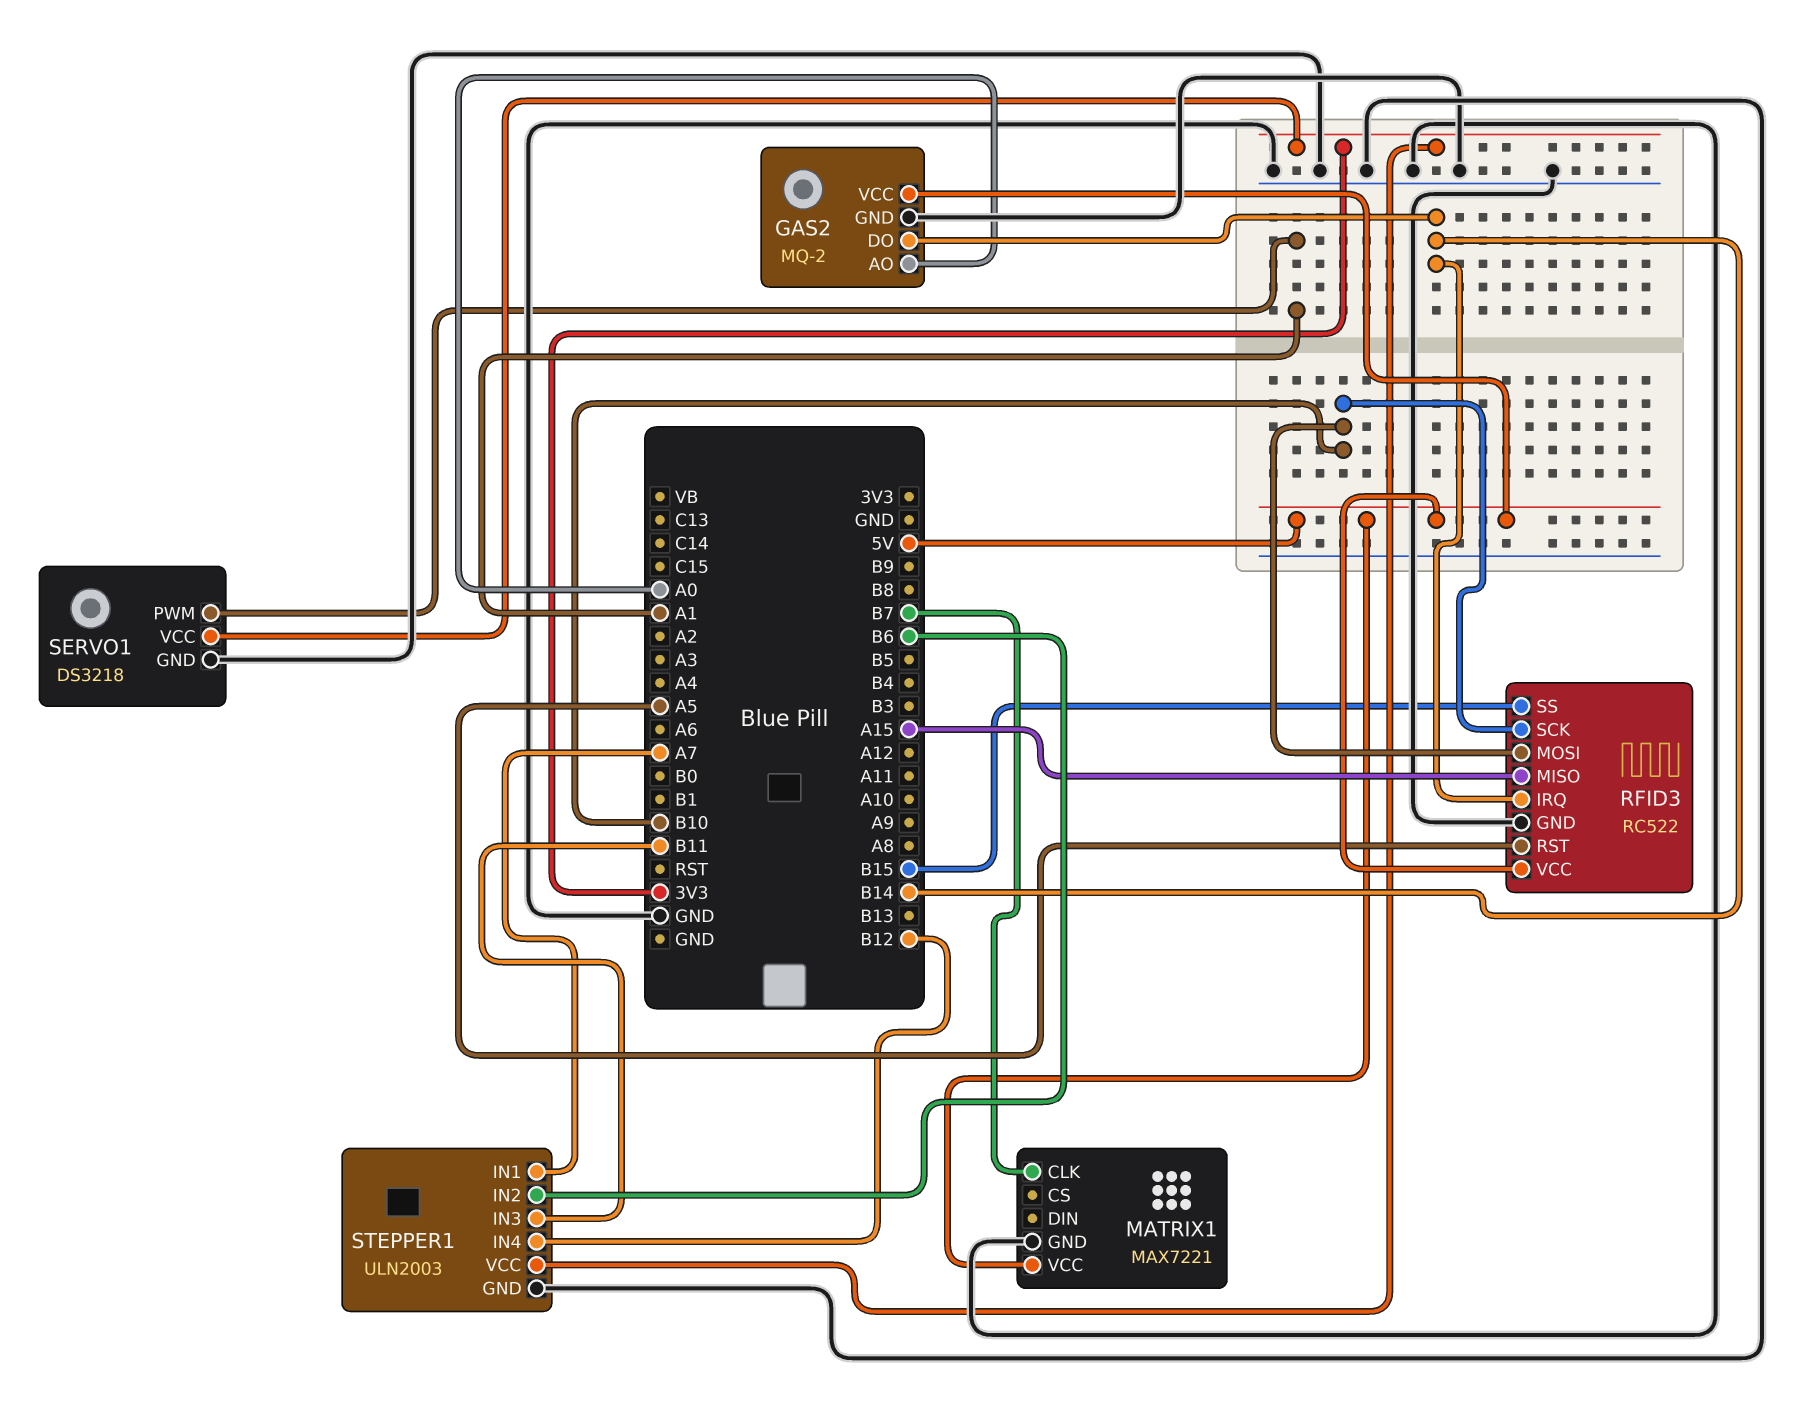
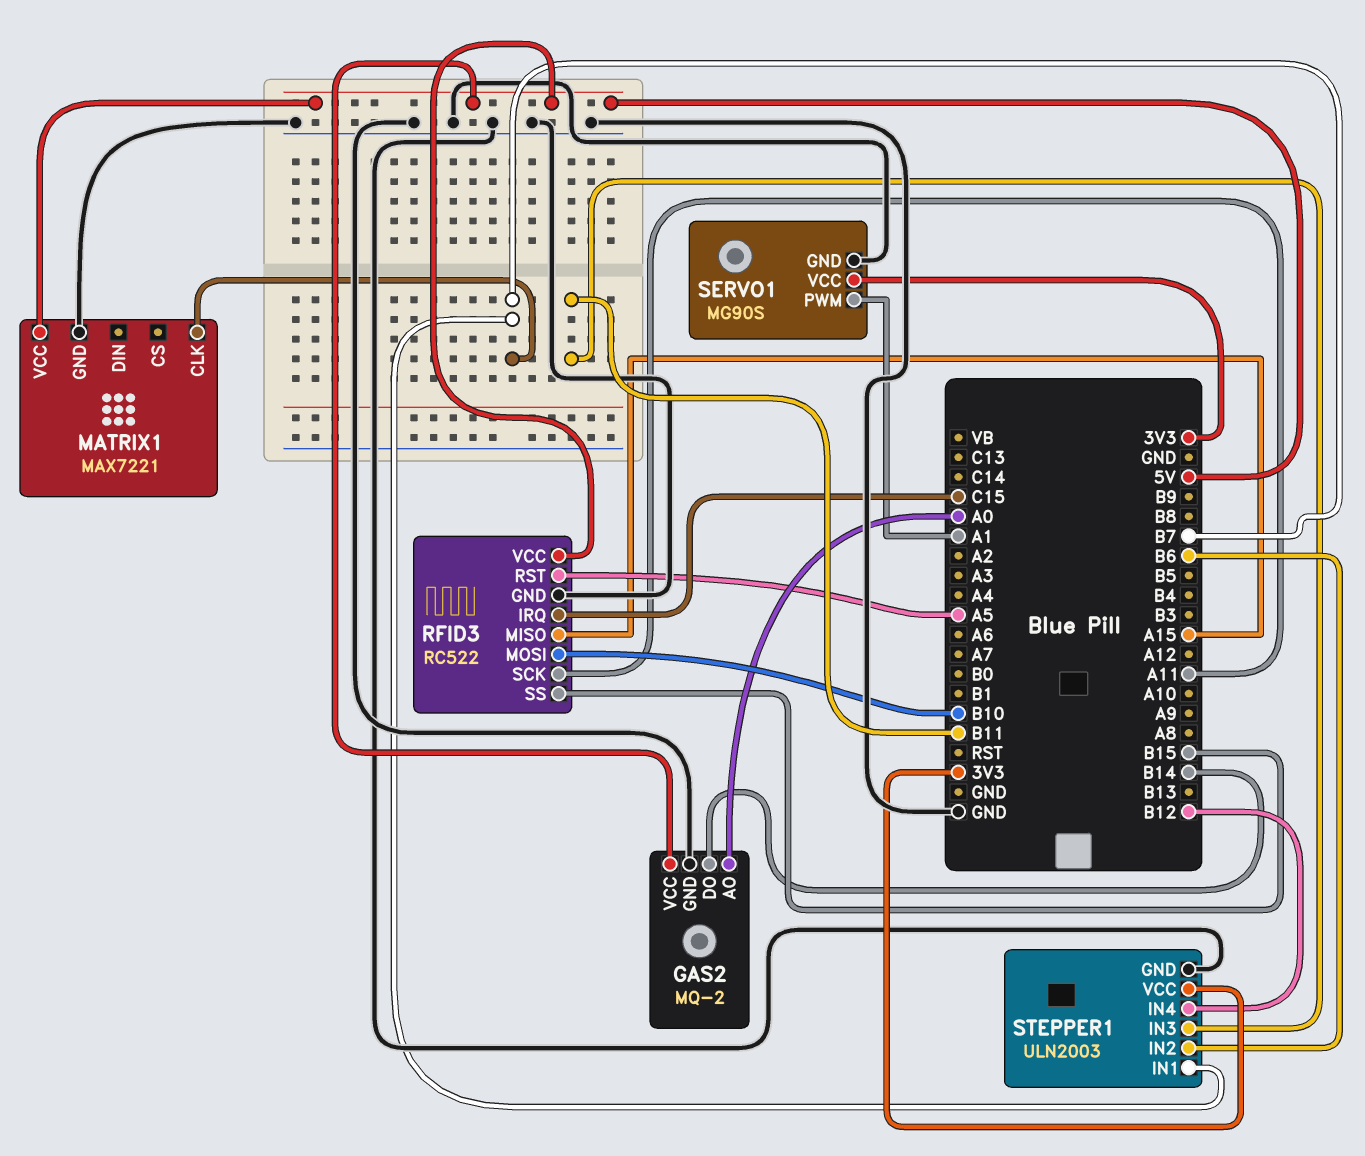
RFID3 pin IRQ: B14 -> C15
RFID3 pin SCK: B10 -> A11
SERVO1: DS3218 -> MG90S
STEPPER1 pin IN1: A7 -> B7

